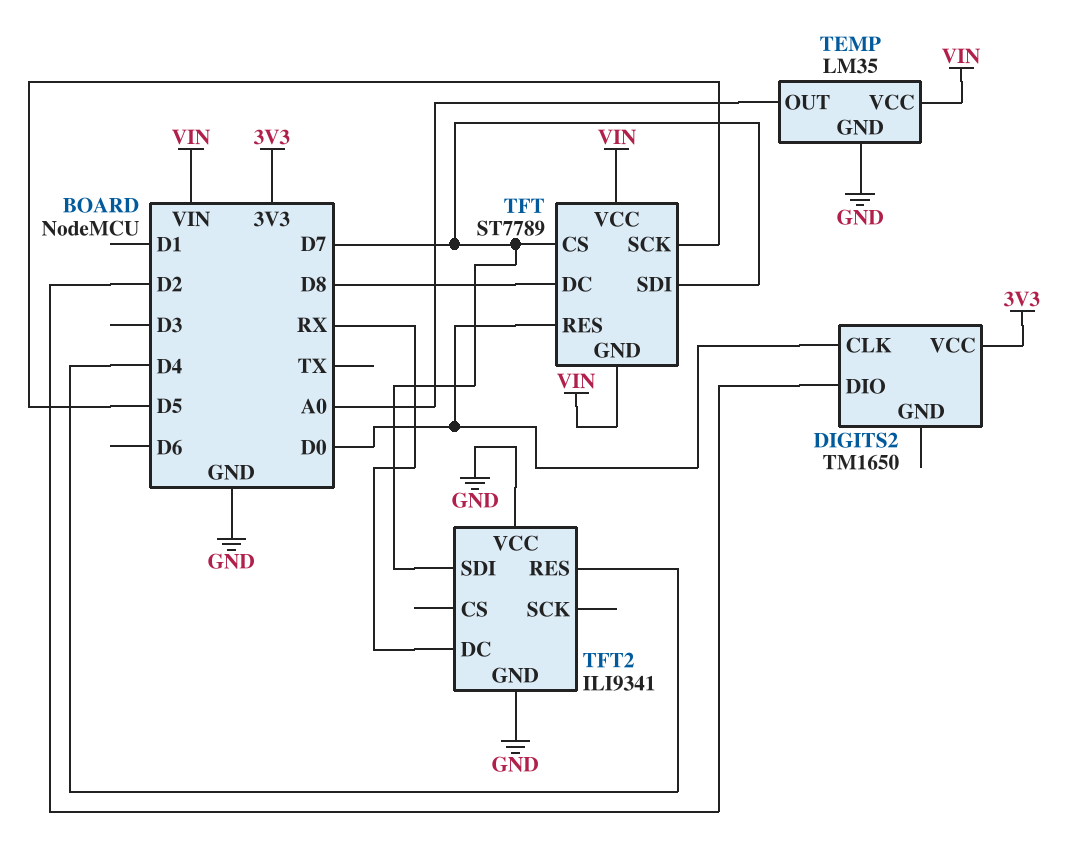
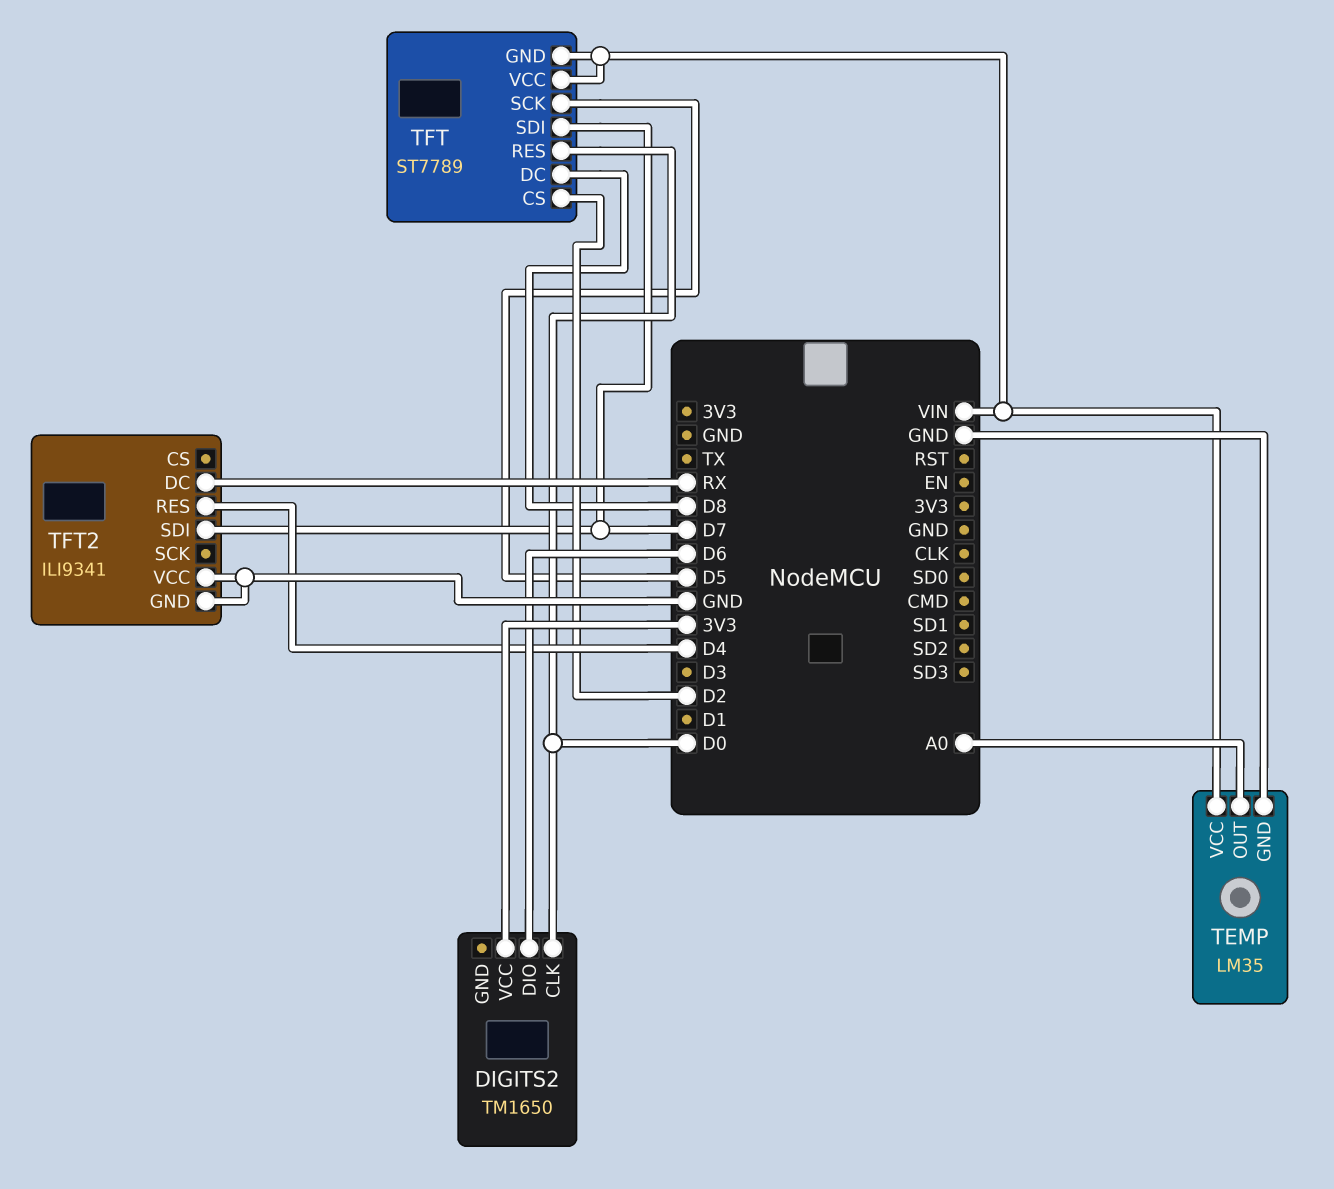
DIGITS2 pin DIO: D2 -> D6
TFT pin CS: D7 -> D2

